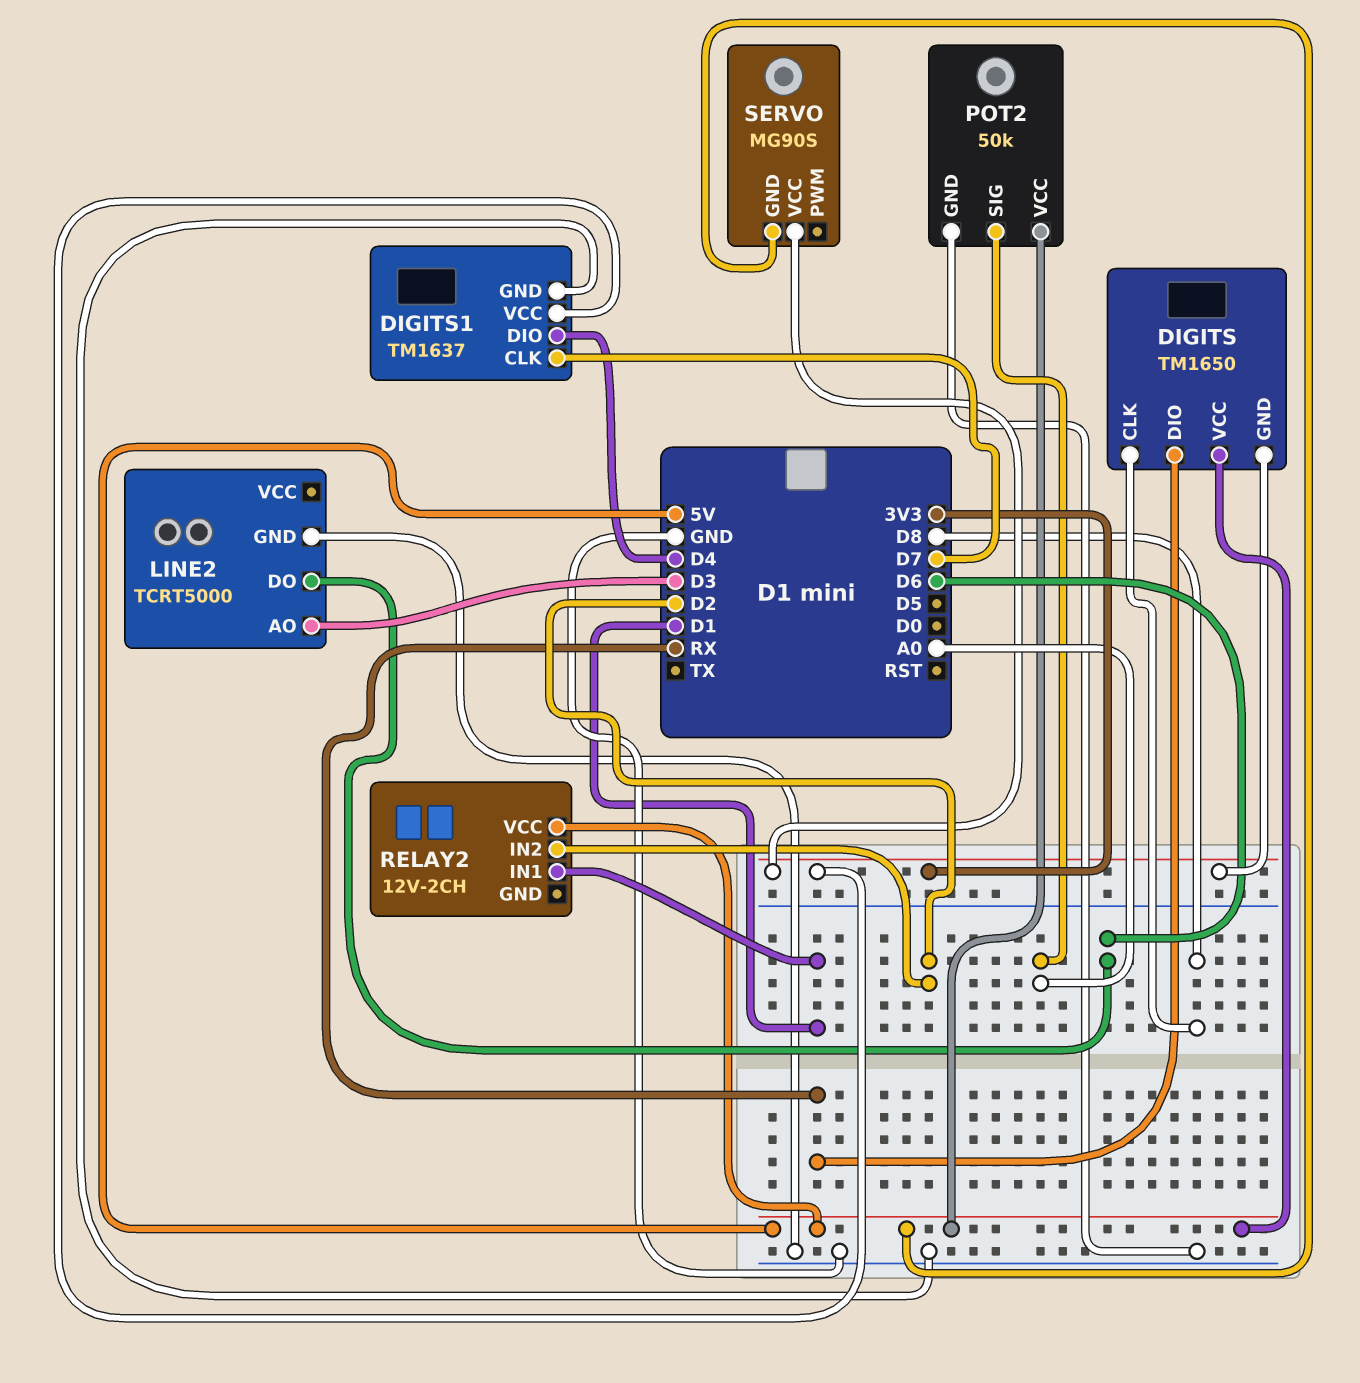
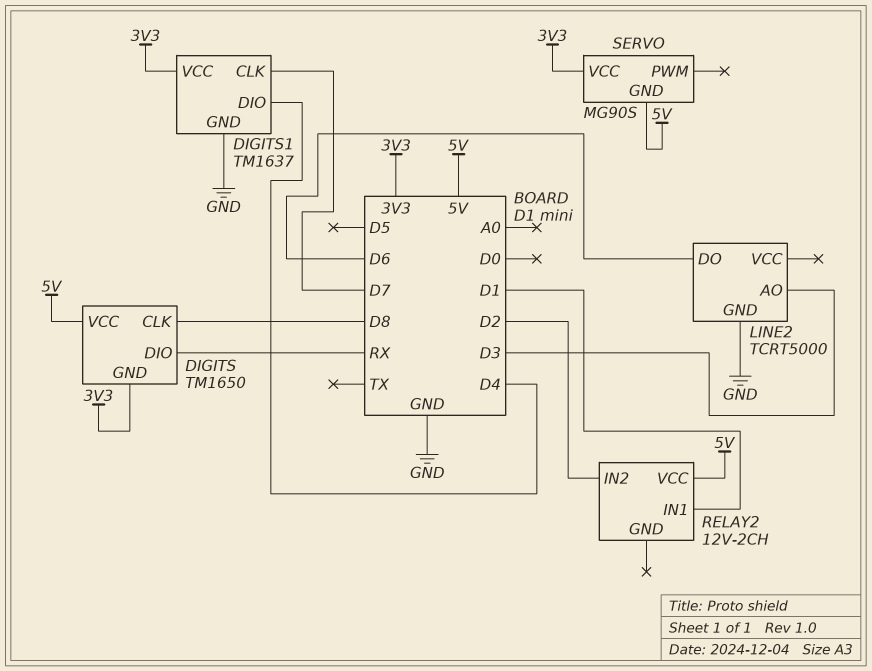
POT2: 50k -> none
POT2 pin GND: GND -> none
POT2 pin SIG: A0 -> none
POT2 pin VCC: 5V -> none

